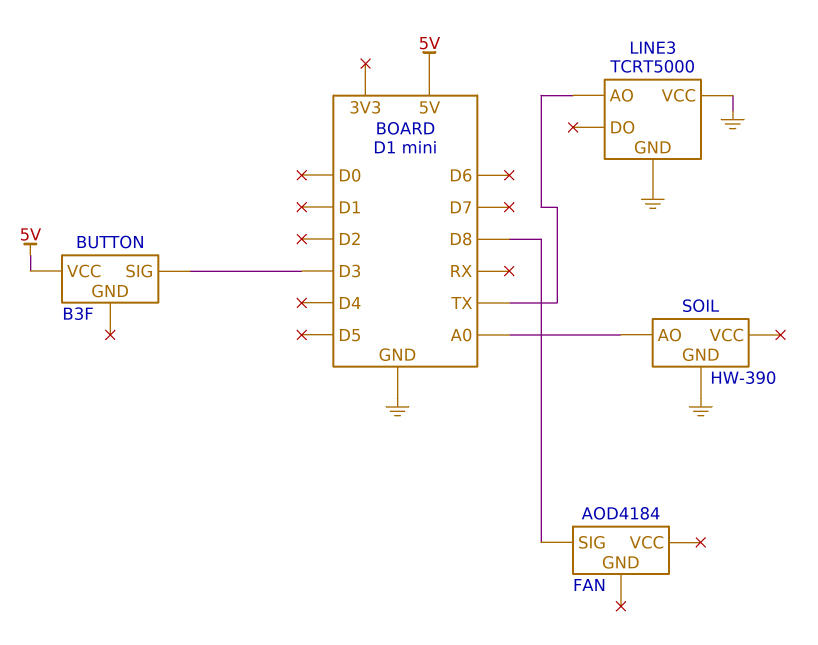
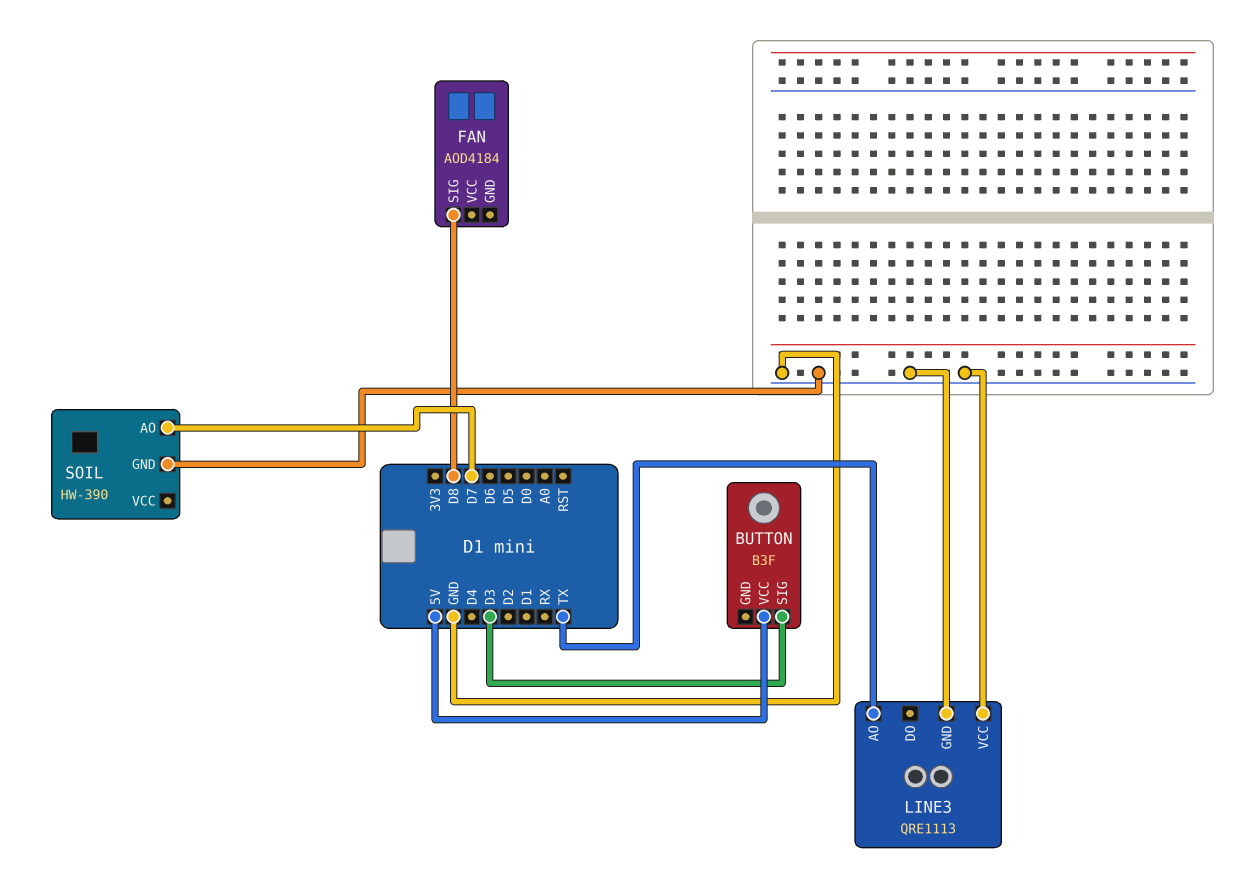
LINE3: TCRT5000 -> QRE1113
SOIL pin AO: A0 -> D7

